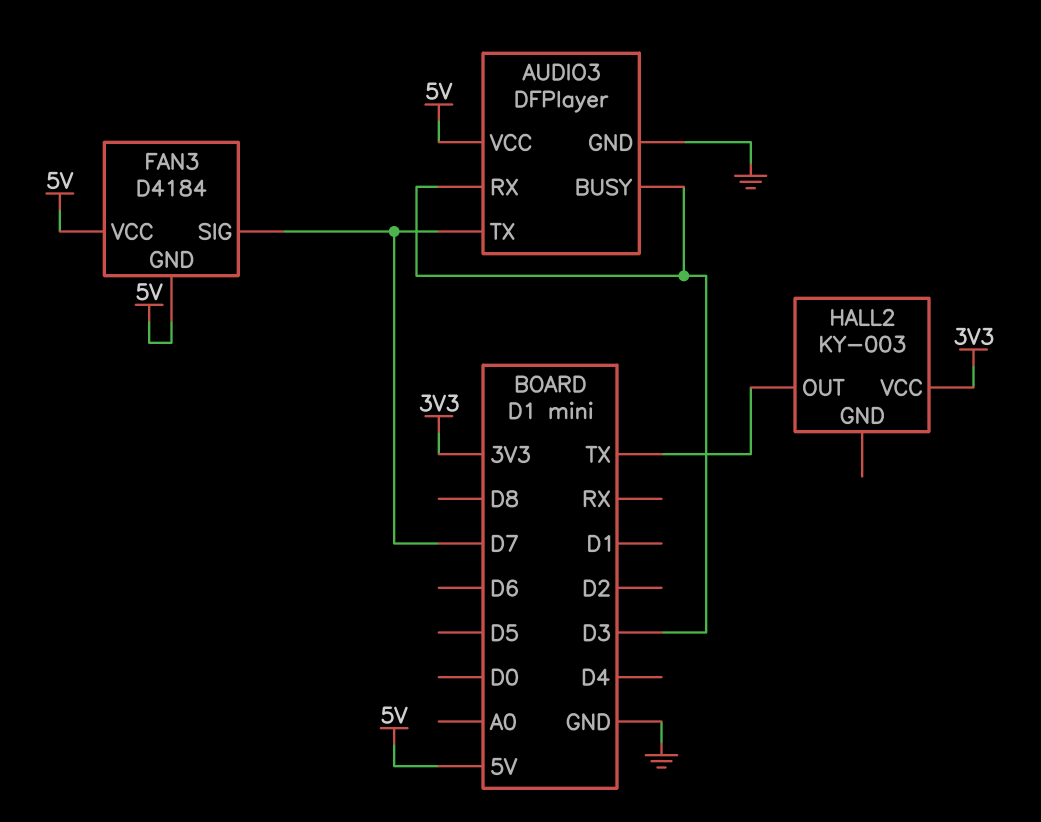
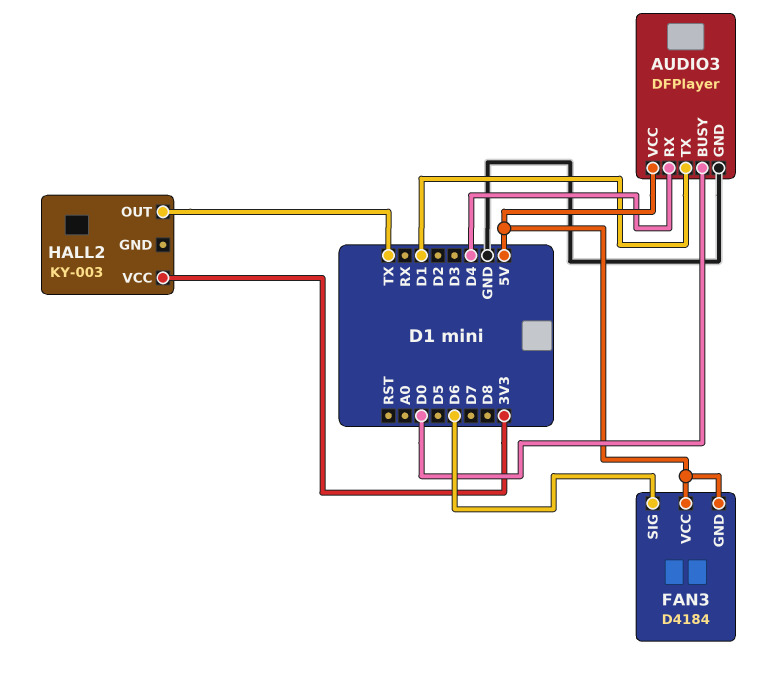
AUDIO3 pin BUSY: D3 -> D0
AUDIO3 pin RX: D3 -> D4
AUDIO3 pin TX: D7 -> D1
FAN3 pin SIG: D7 -> D6

